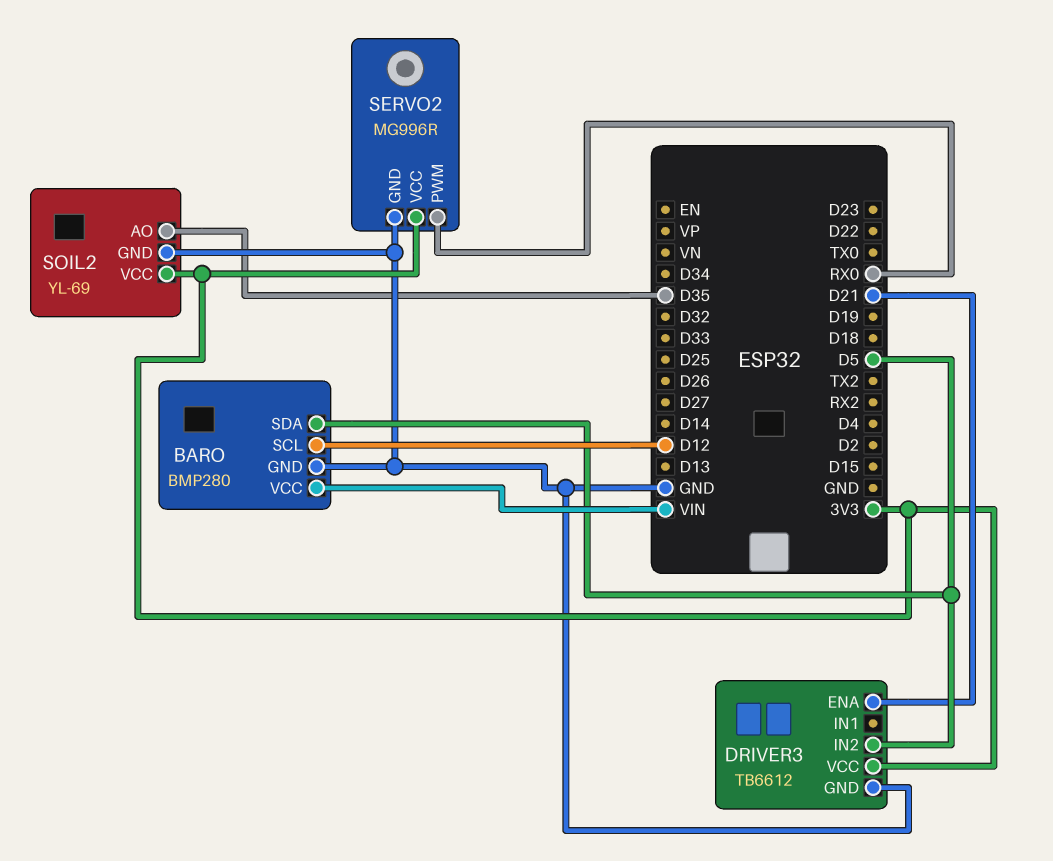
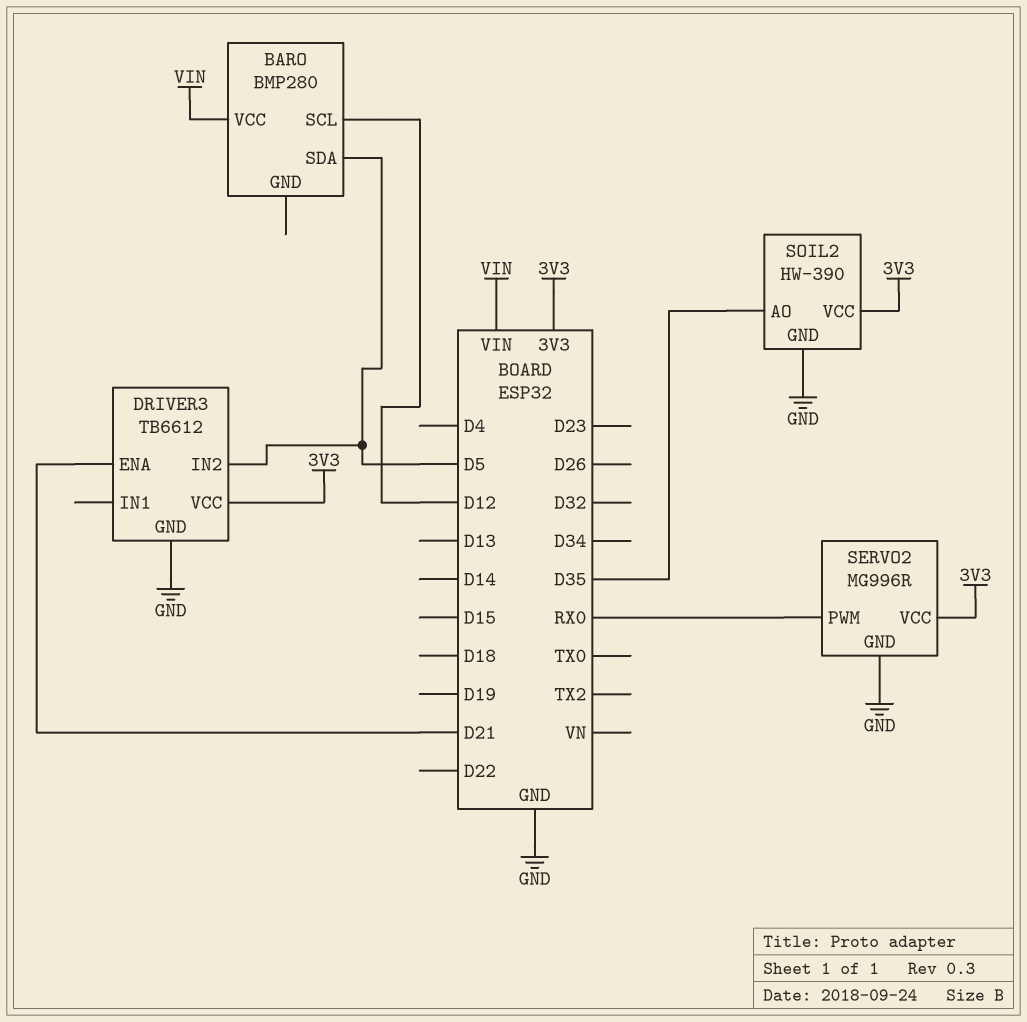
BARO pin GND: GND -> none
SOIL2: YL-69 -> HW-390

